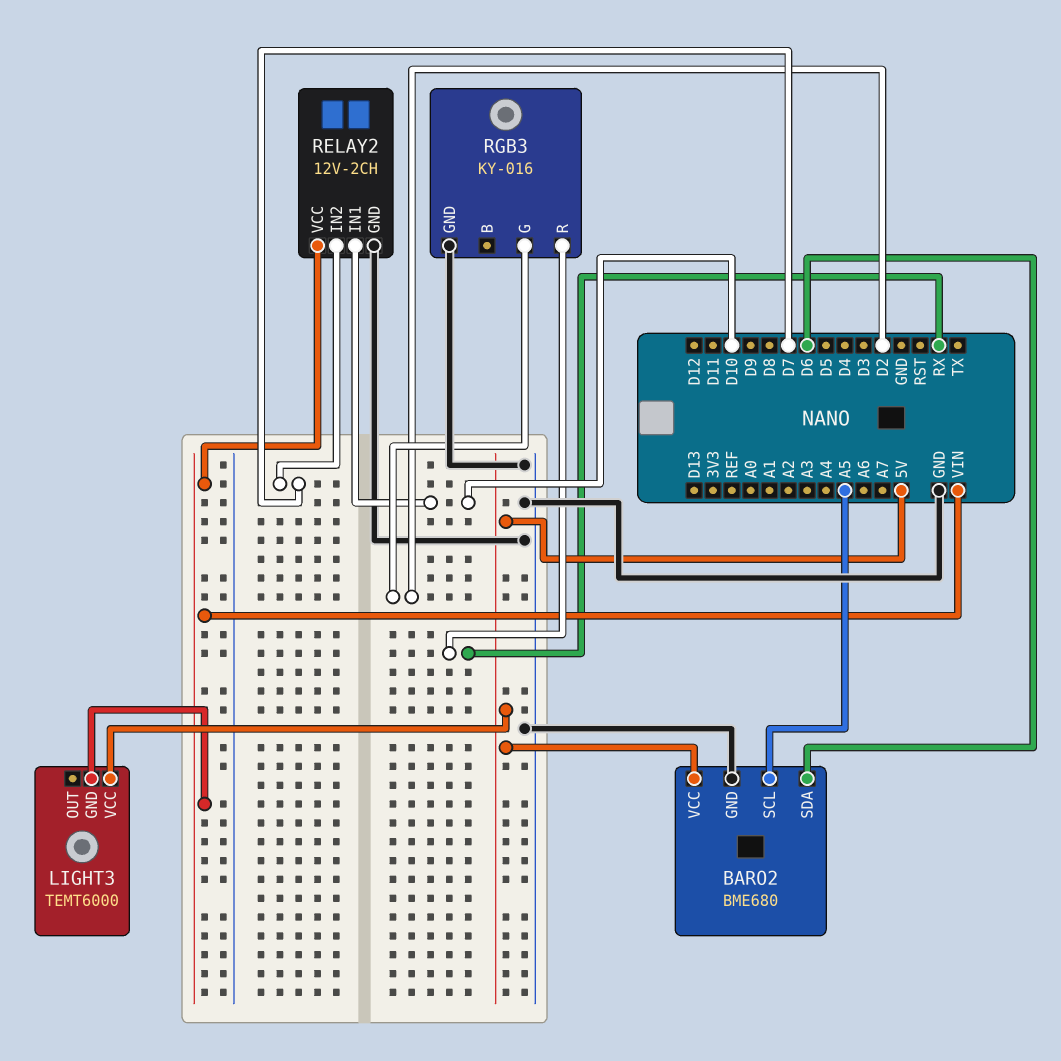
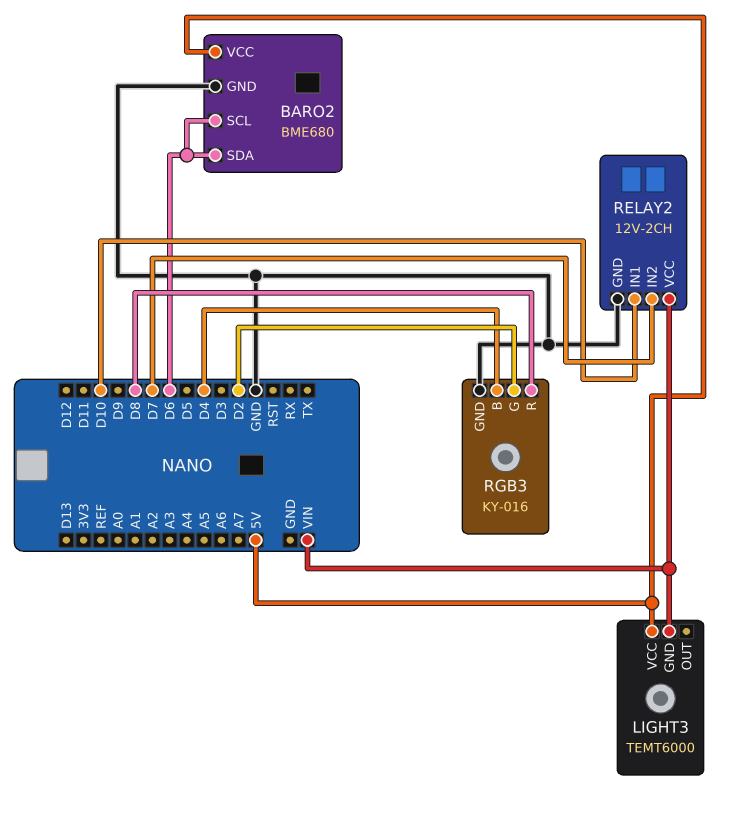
BARO2 pin SCL: A5 -> D6
RGB3 pin B: none -> D4
RGB3 pin R: RX -> D8

